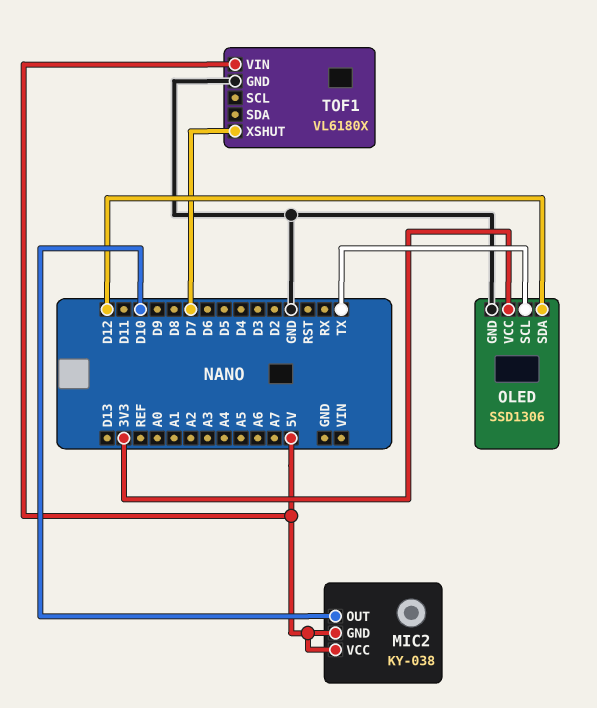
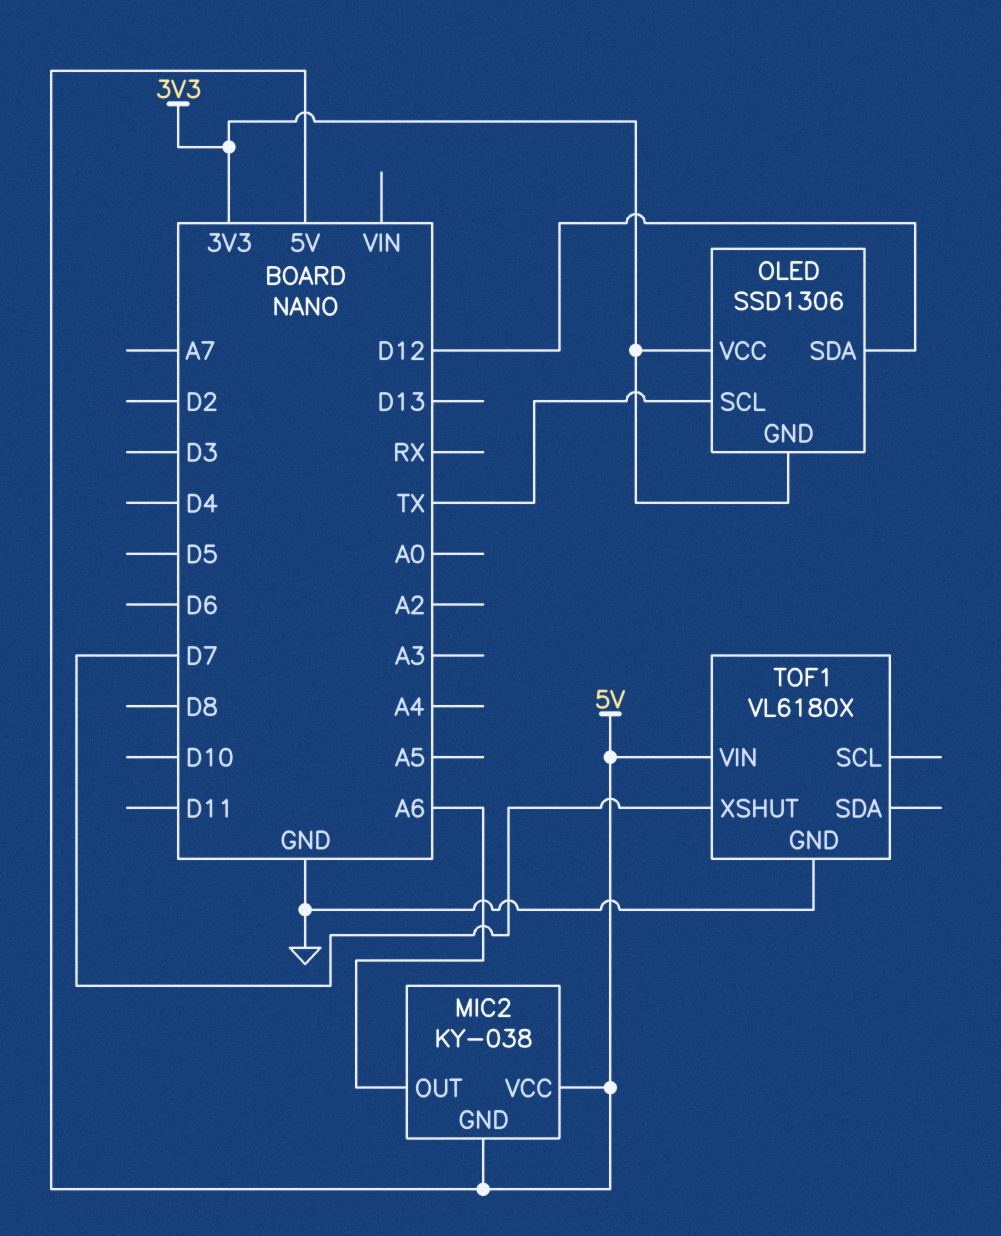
MIC2 pin OUT: D10 -> A6
OLED pin GND: GND -> 3V3

